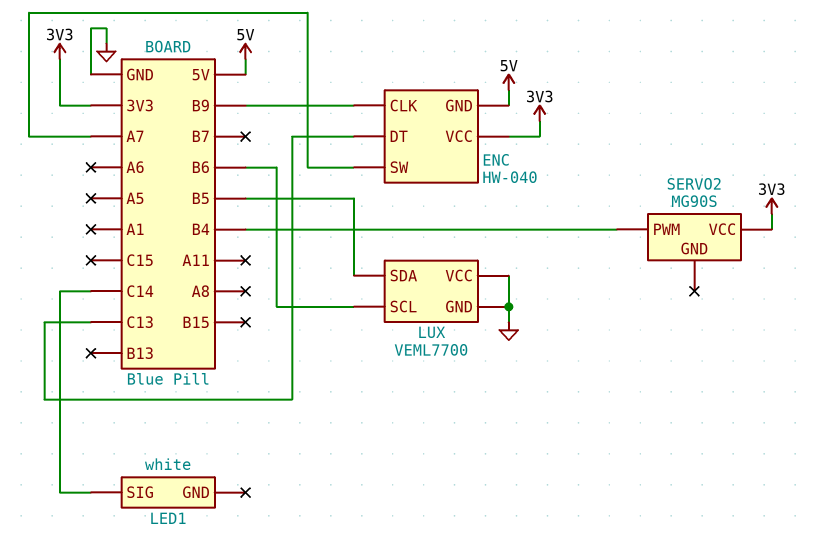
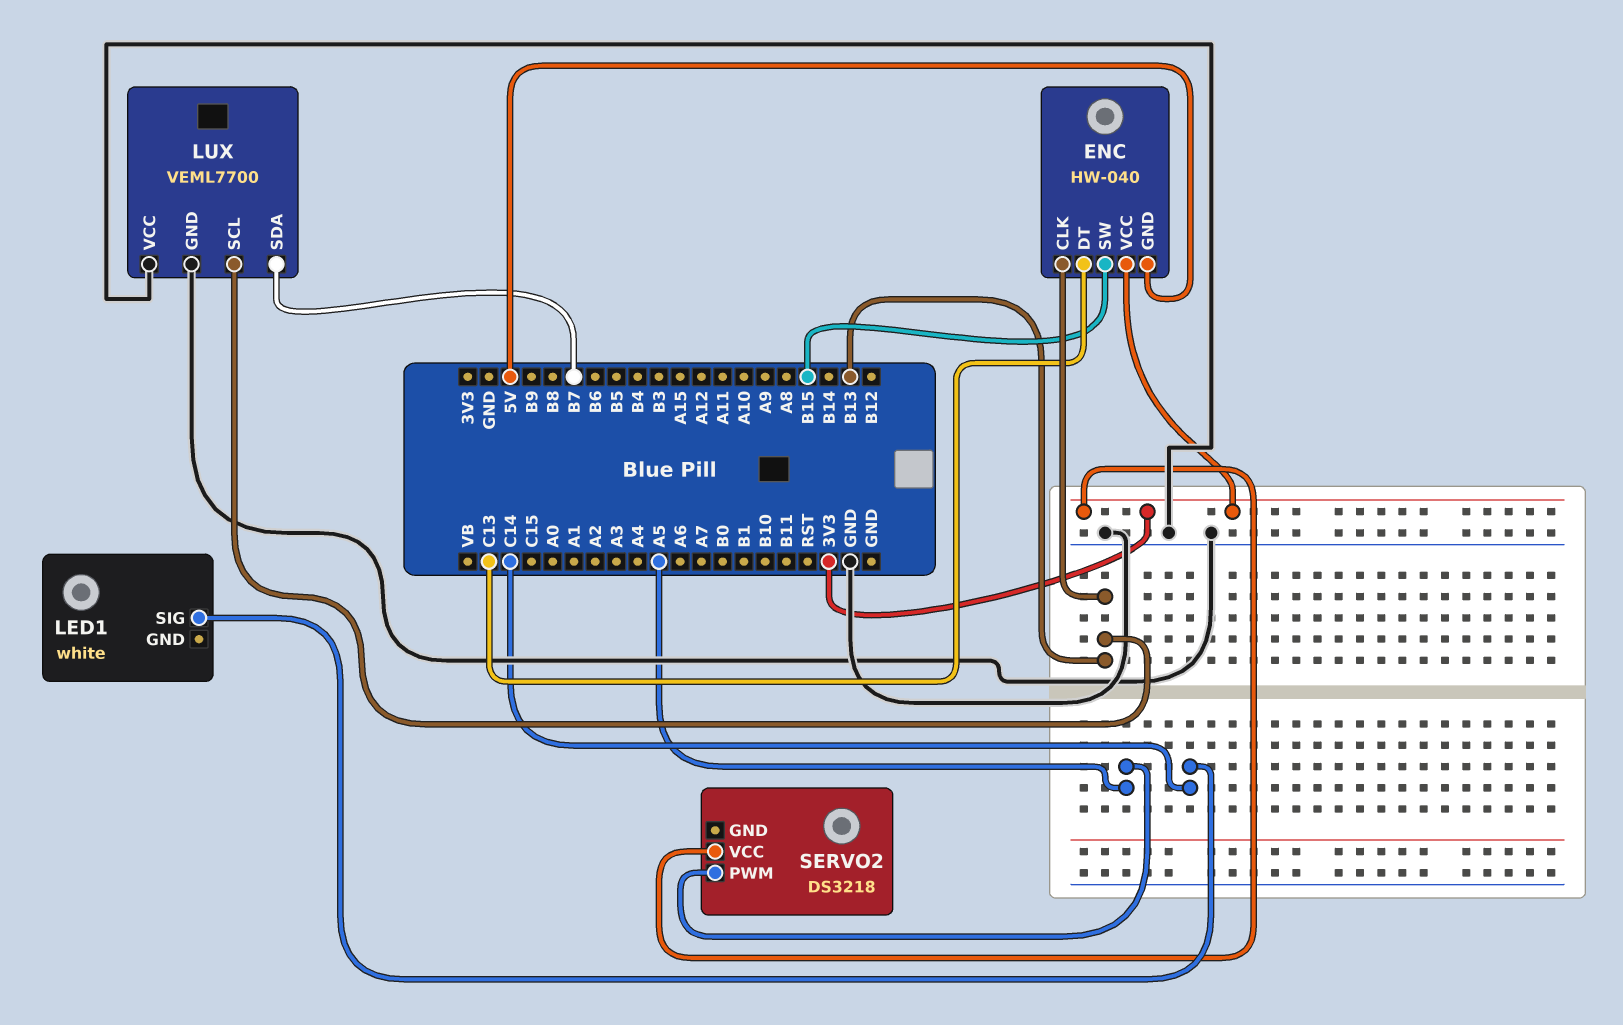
ENC pin CLK: B9 -> B13
ENC pin SW: A7 -> B15
LUX pin SCL: B6 -> B13
LUX pin SDA: B5 -> B7
SERVO2: MG90S -> DS3218
SERVO2 pin PWM: B4 -> A5

